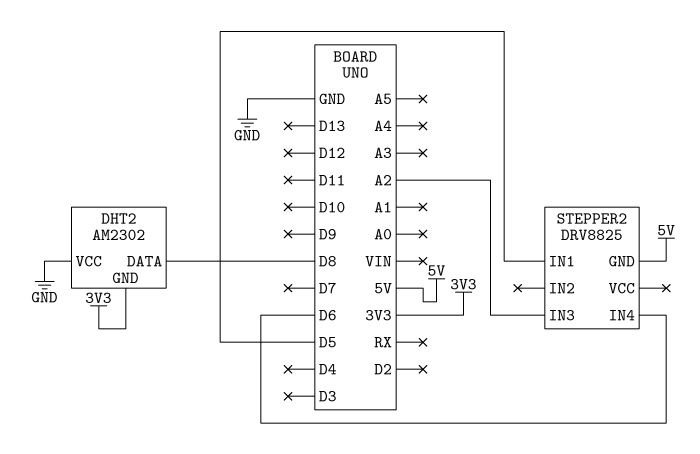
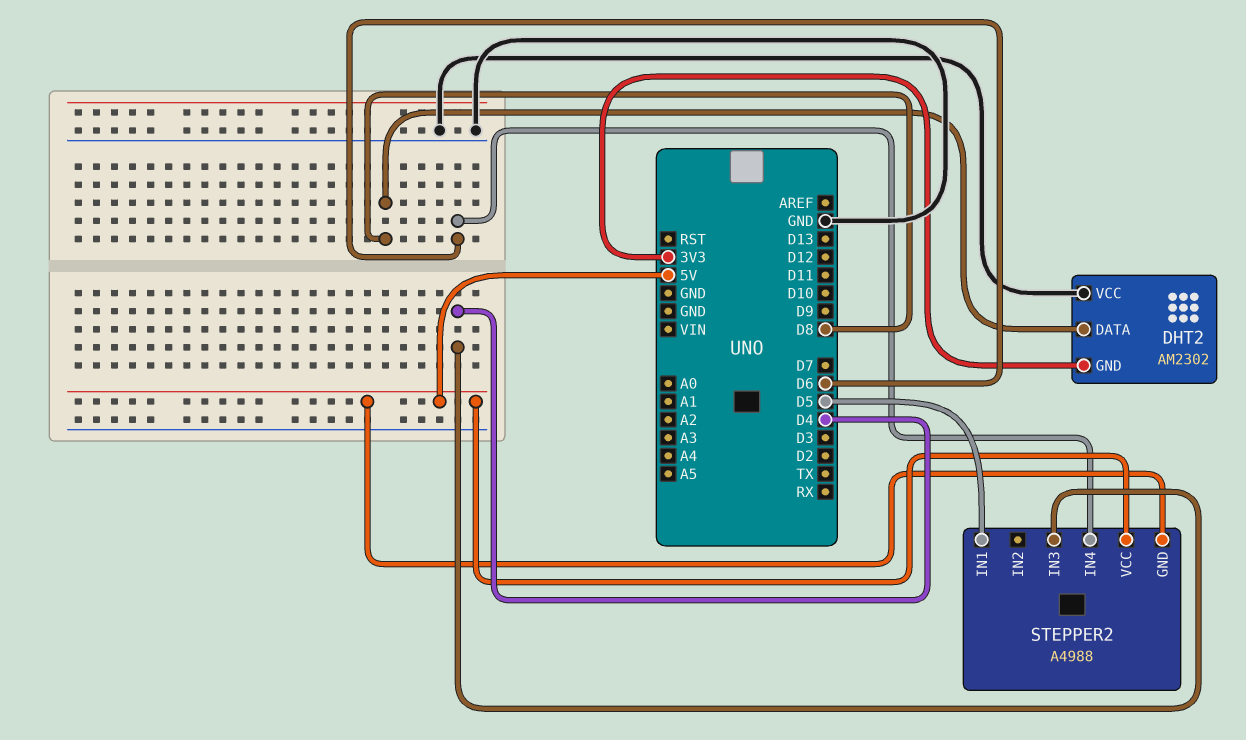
STEPPER2: DRV8825 -> A4988
STEPPER2 pin IN3: A2 -> D4
STEPPER2 pin VCC: none -> 5V

